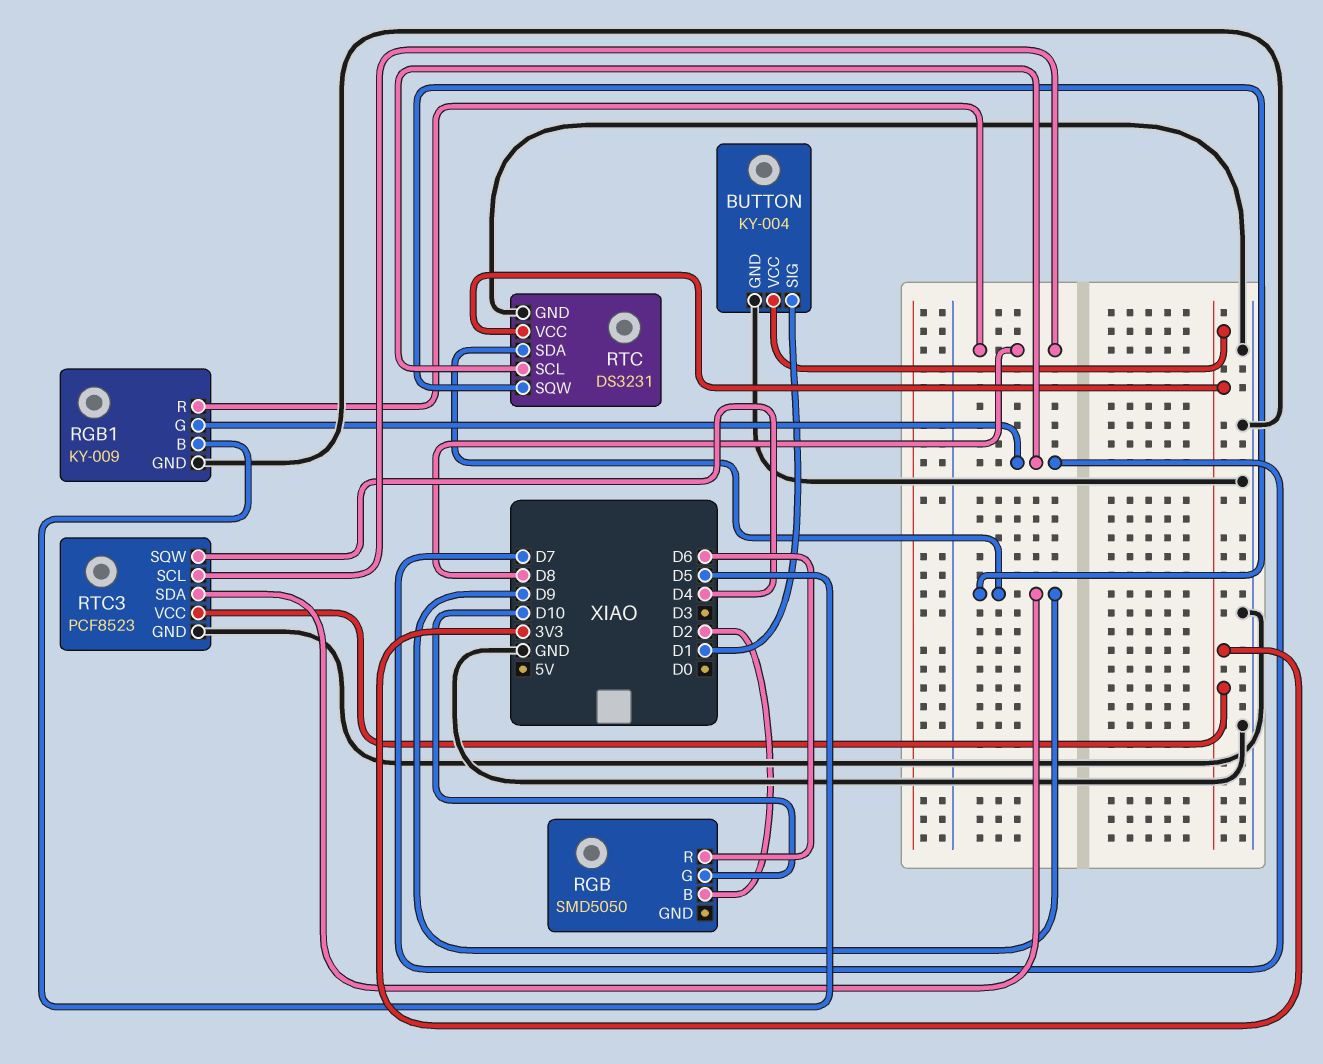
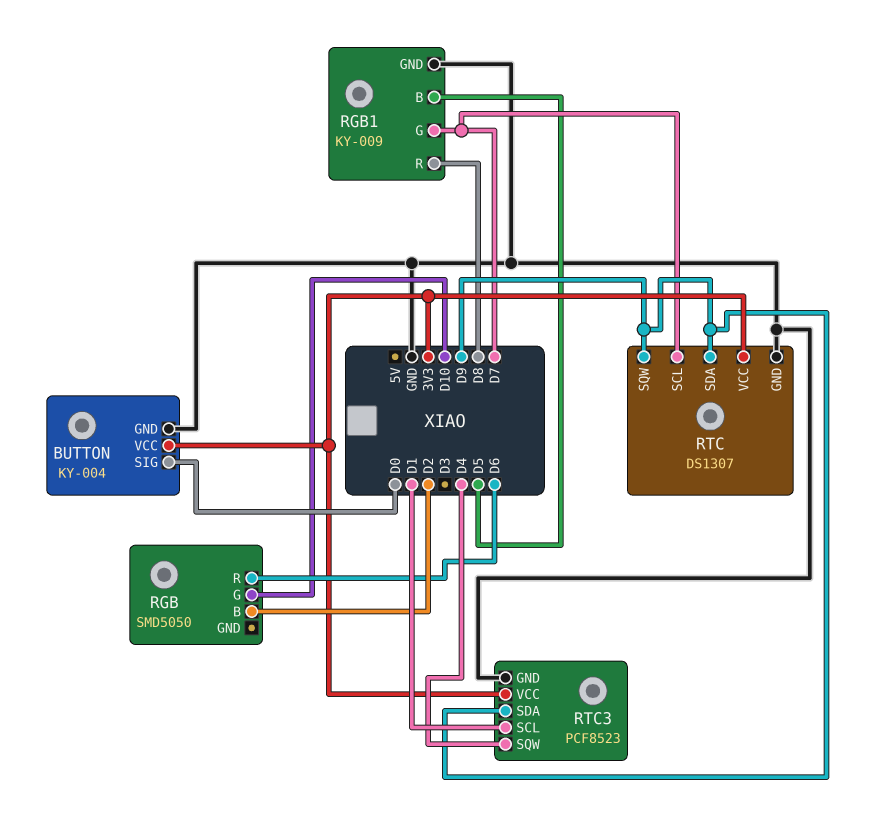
BUTTON pin SIG: D1 -> D0
RTC: DS3231 -> DS1307
RTC3 pin SCL: D8 -> D1

